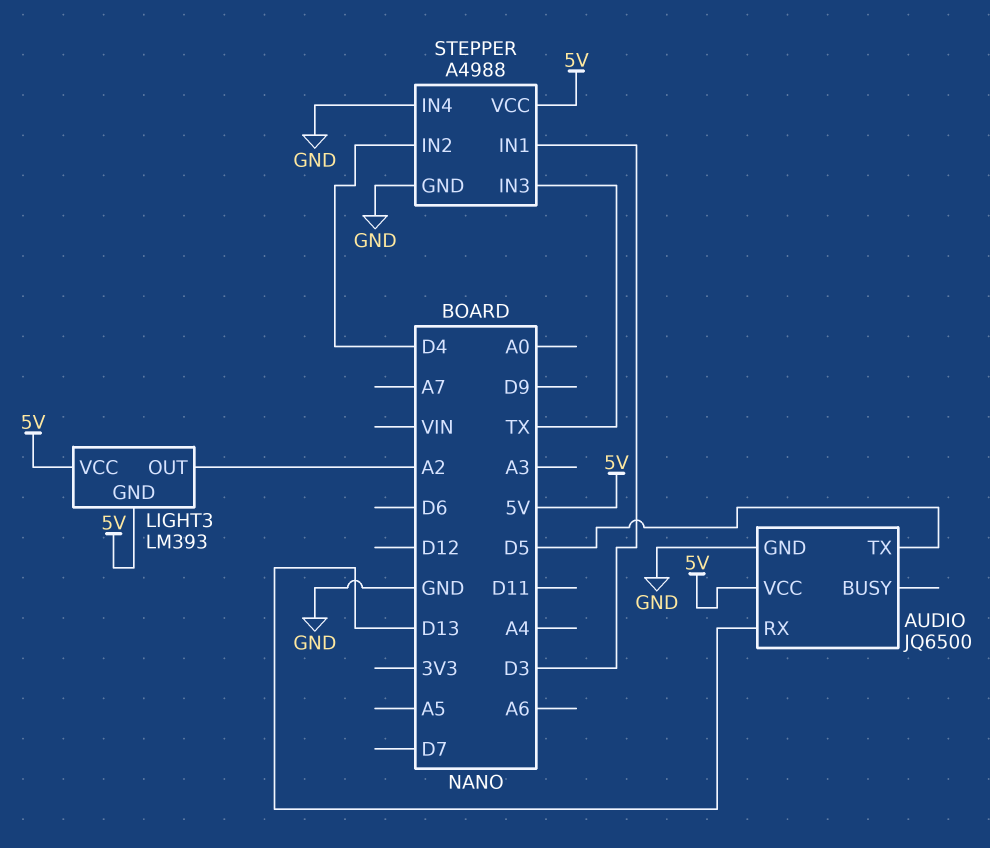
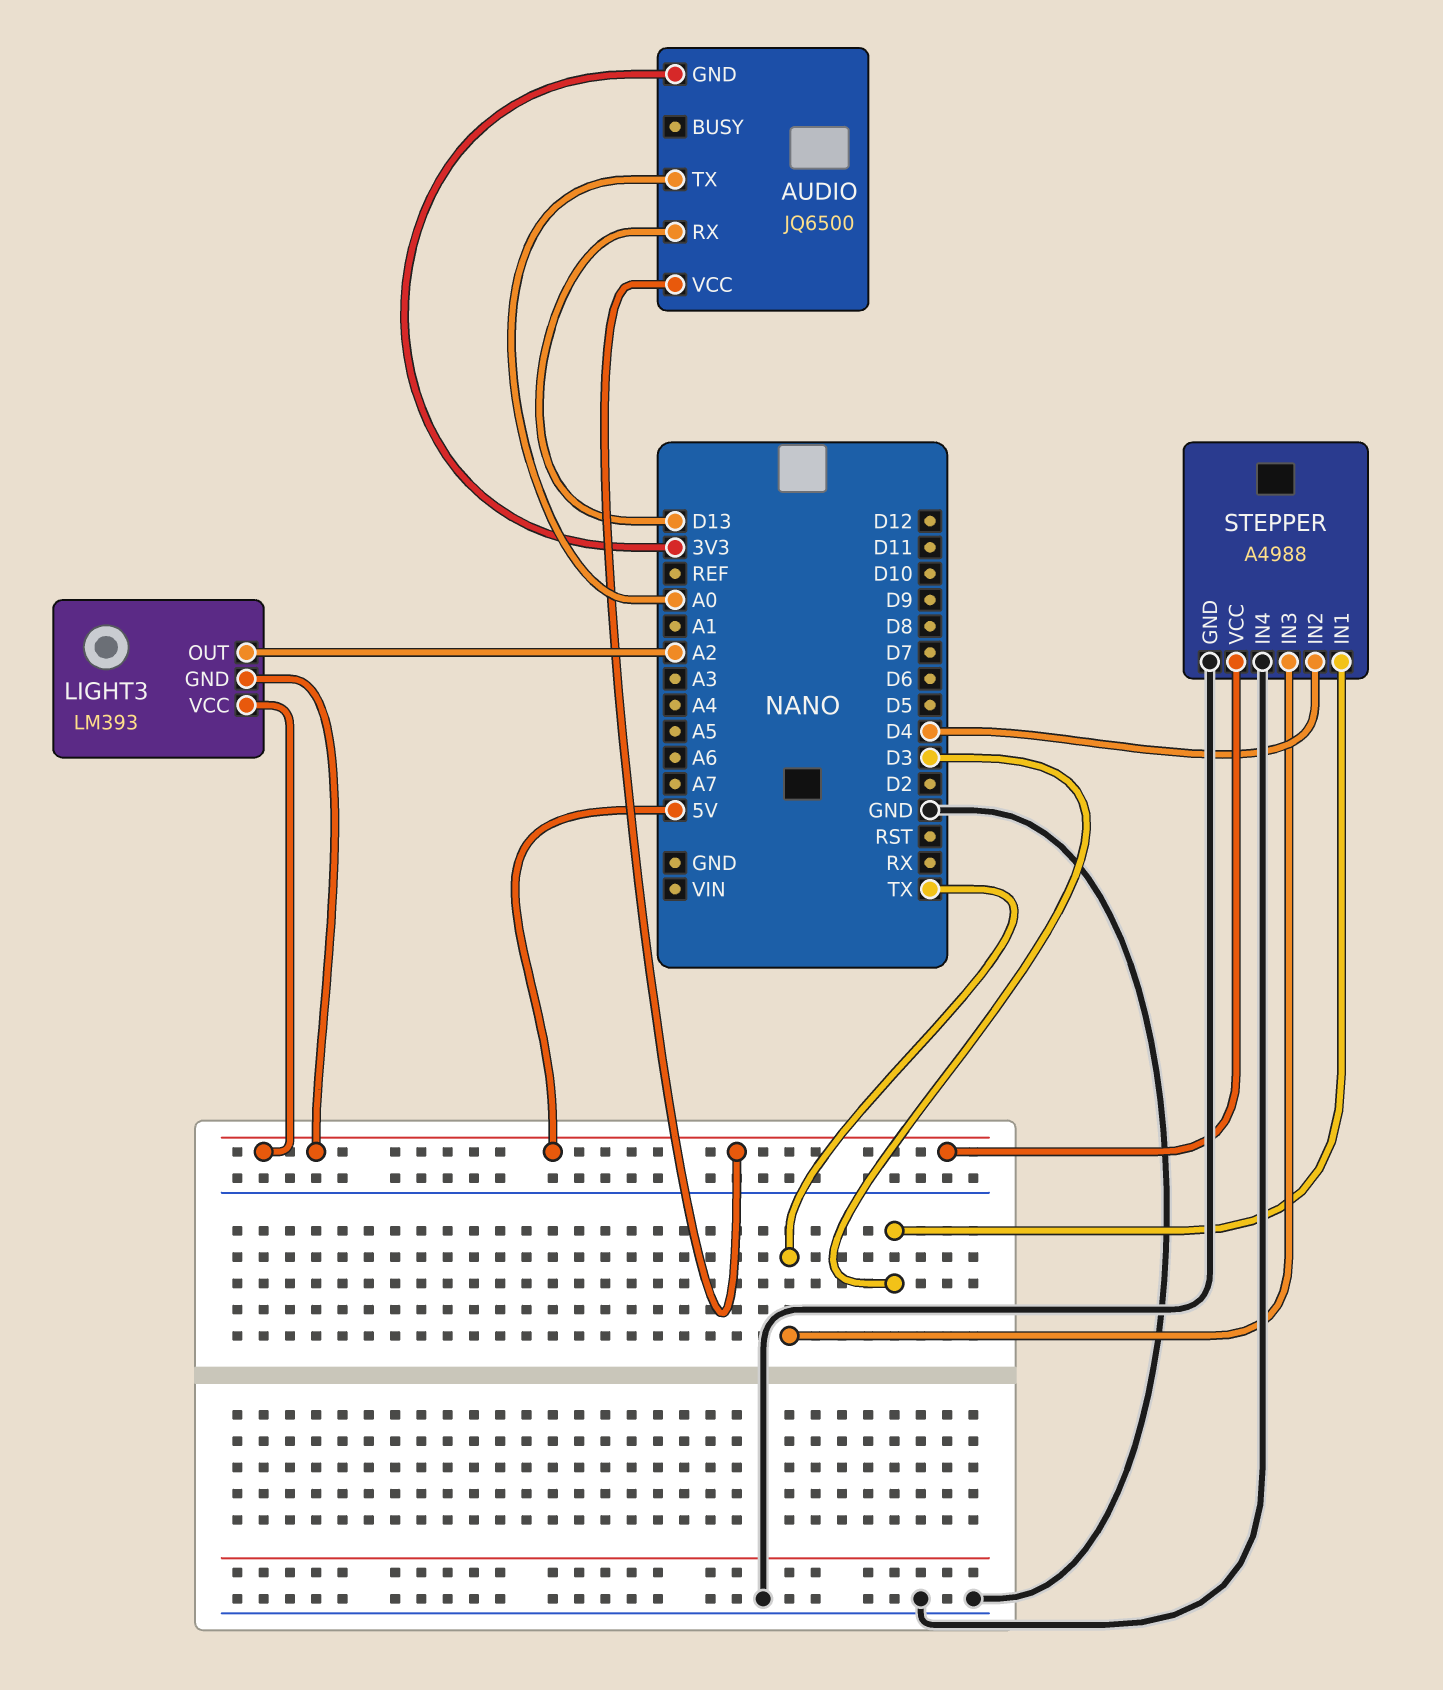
AUDIO pin GND: GND -> 3V3
AUDIO pin TX: D5 -> A0

